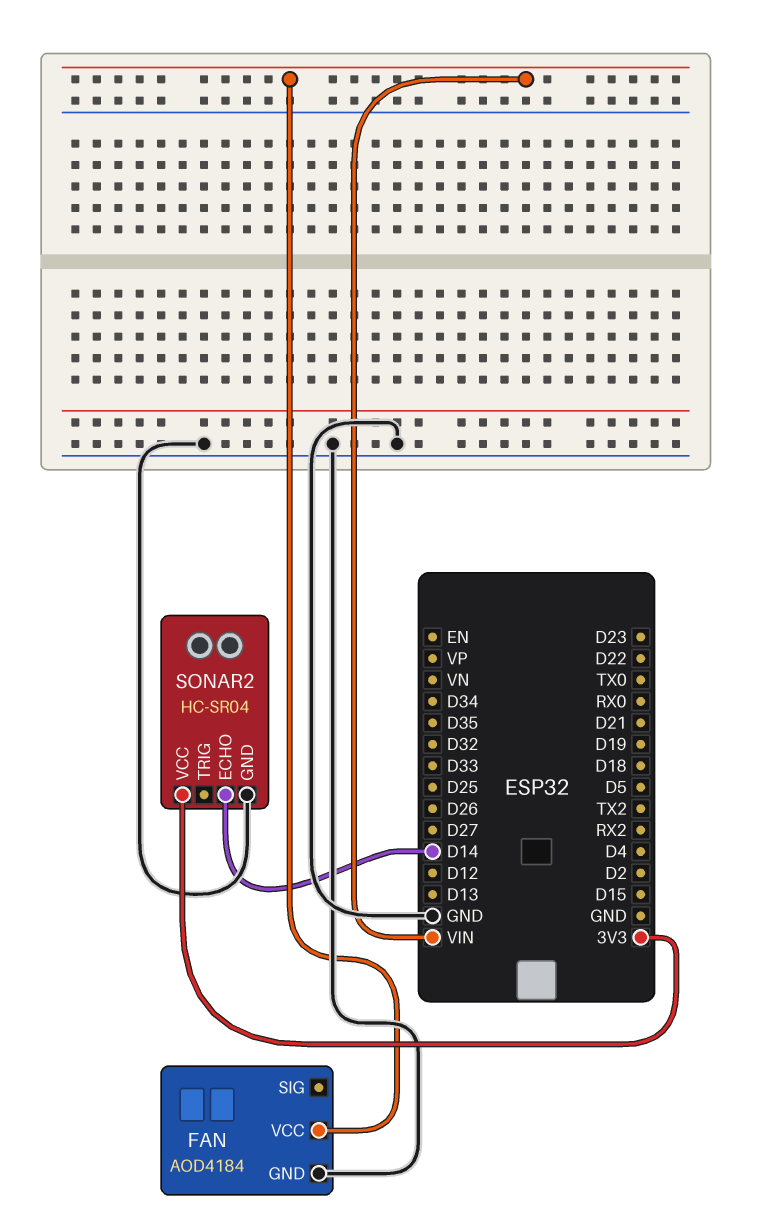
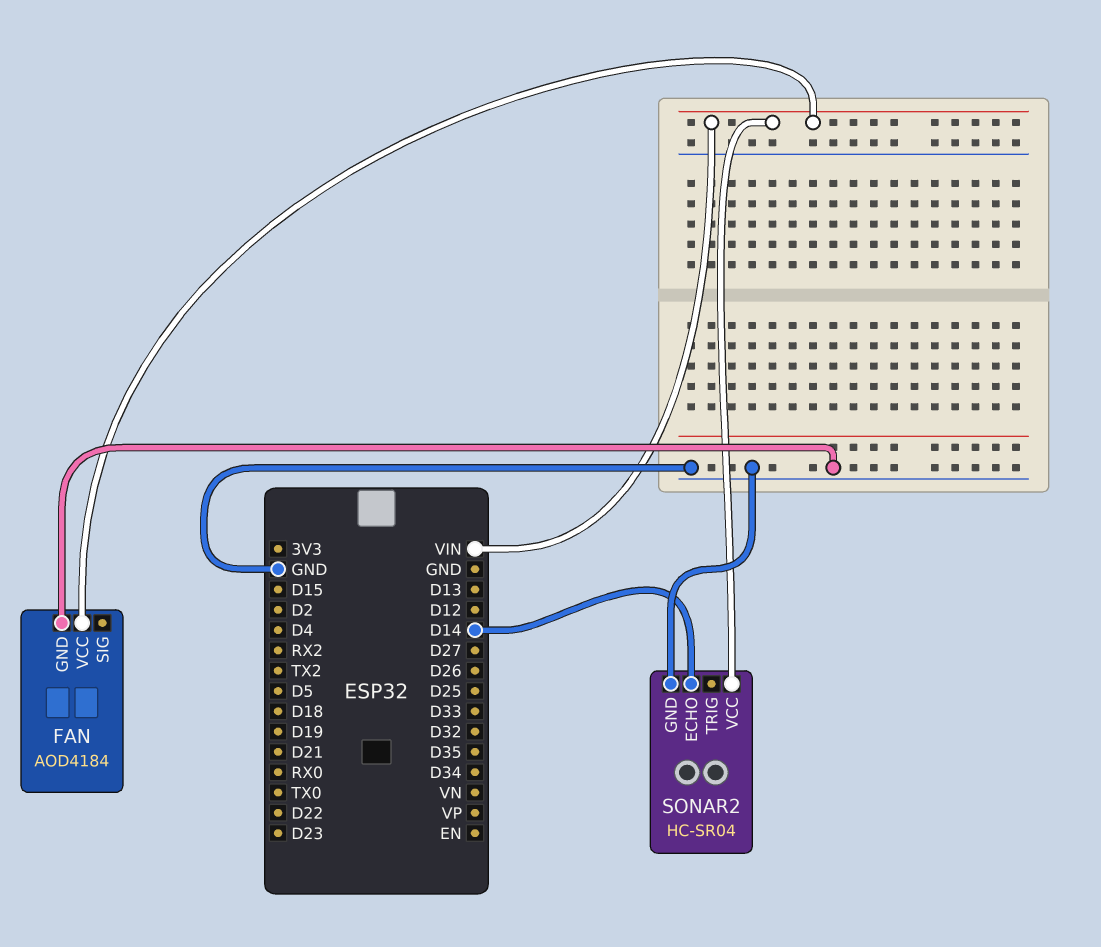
SONAR2 pin VCC: 3V3 -> VIN

